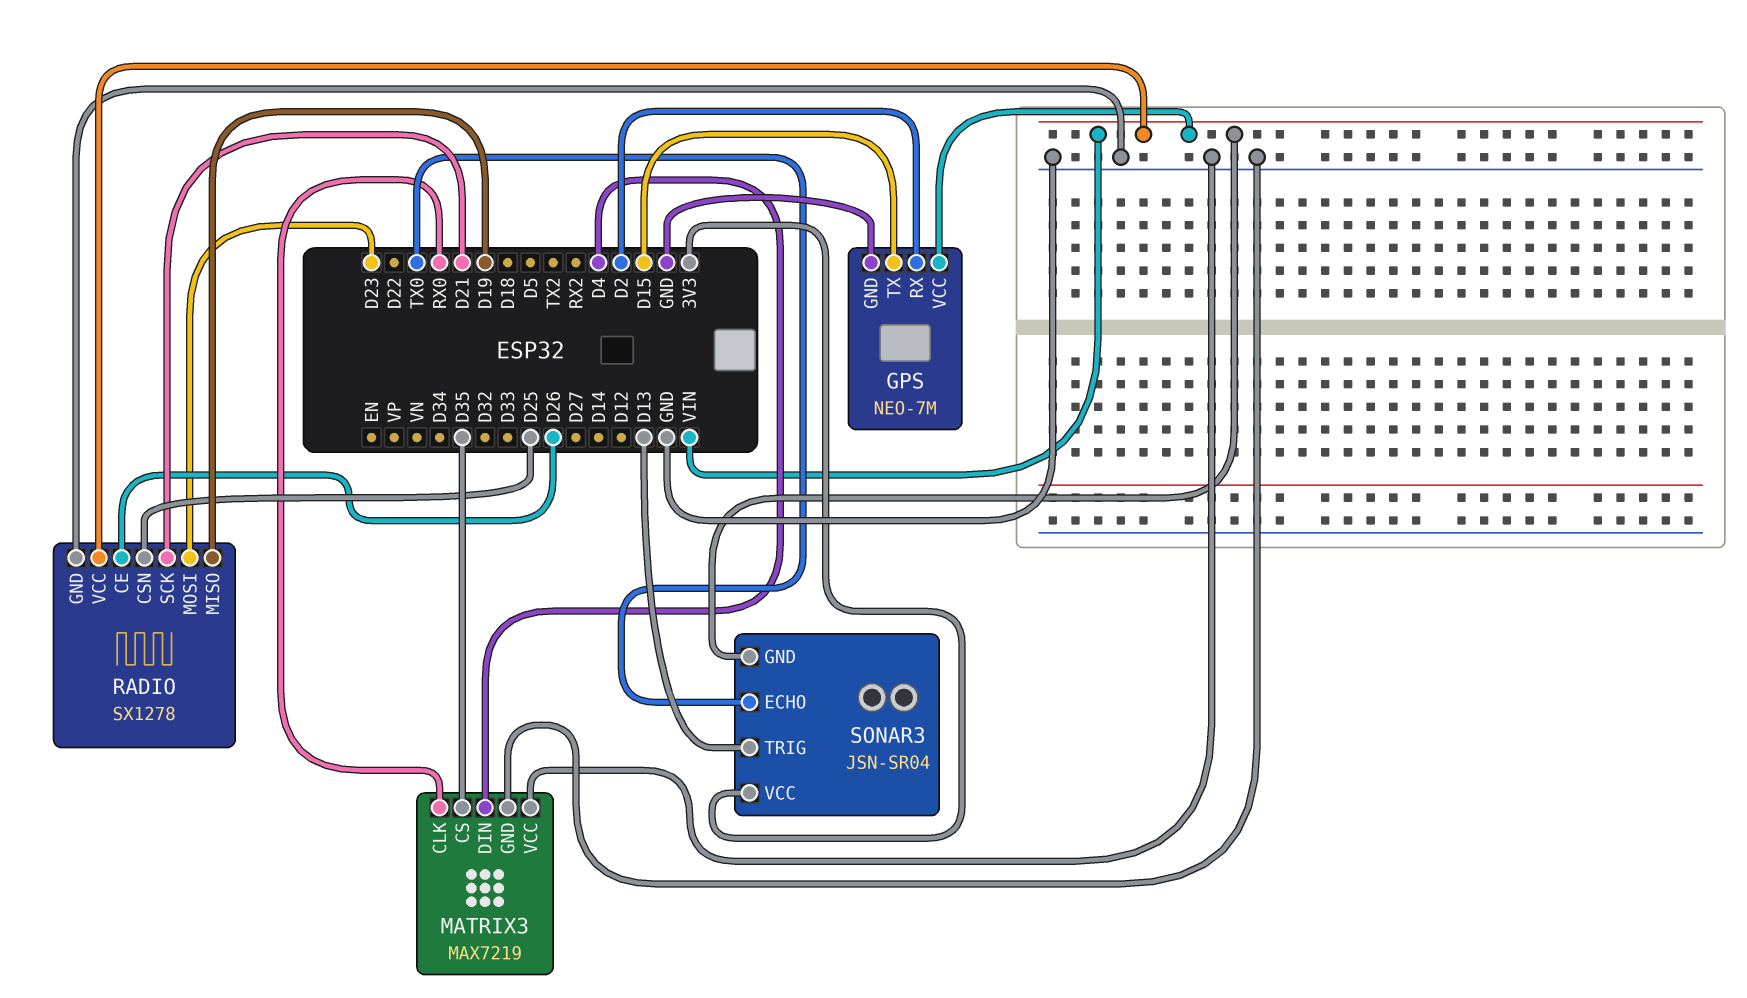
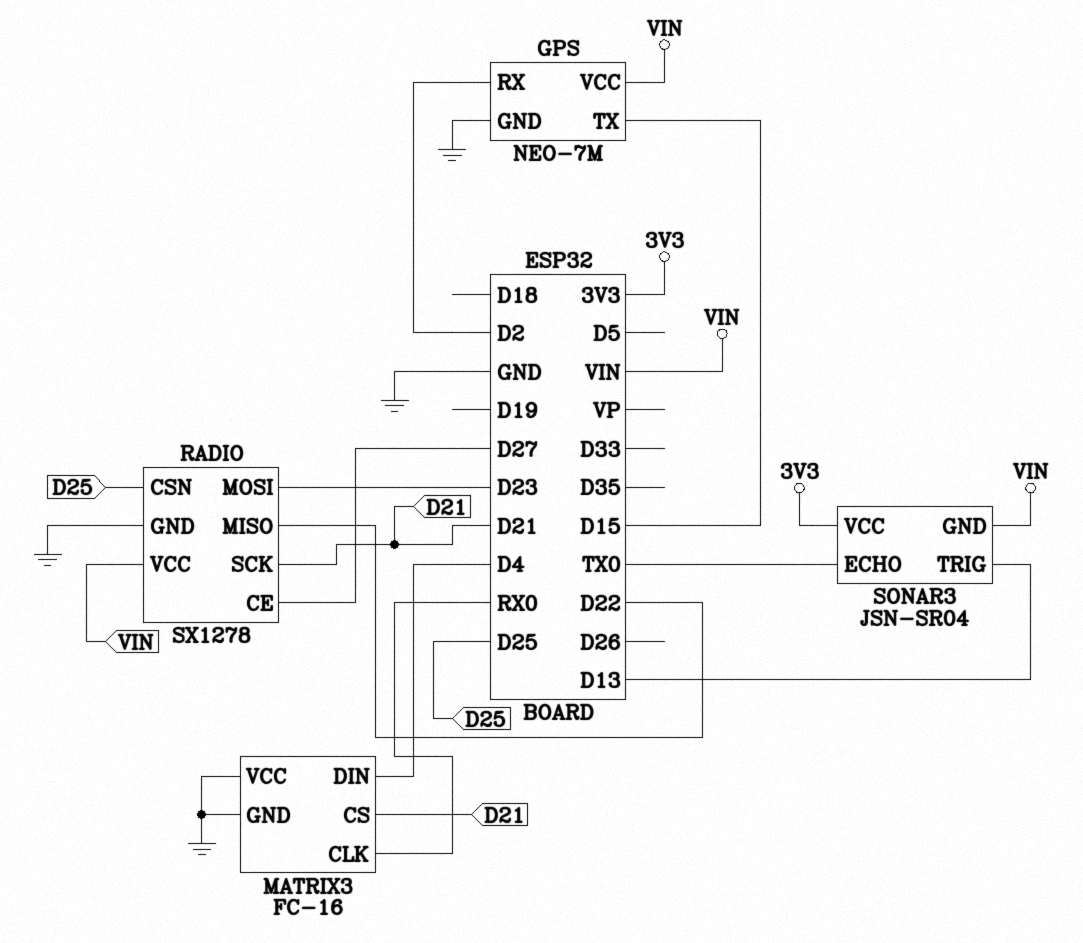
MATRIX3: MAX7219 -> FC-16
MATRIX3 pin CS: D35 -> D21
RADIO pin CE: D26 -> D27
RADIO pin MISO: D19 -> D22

